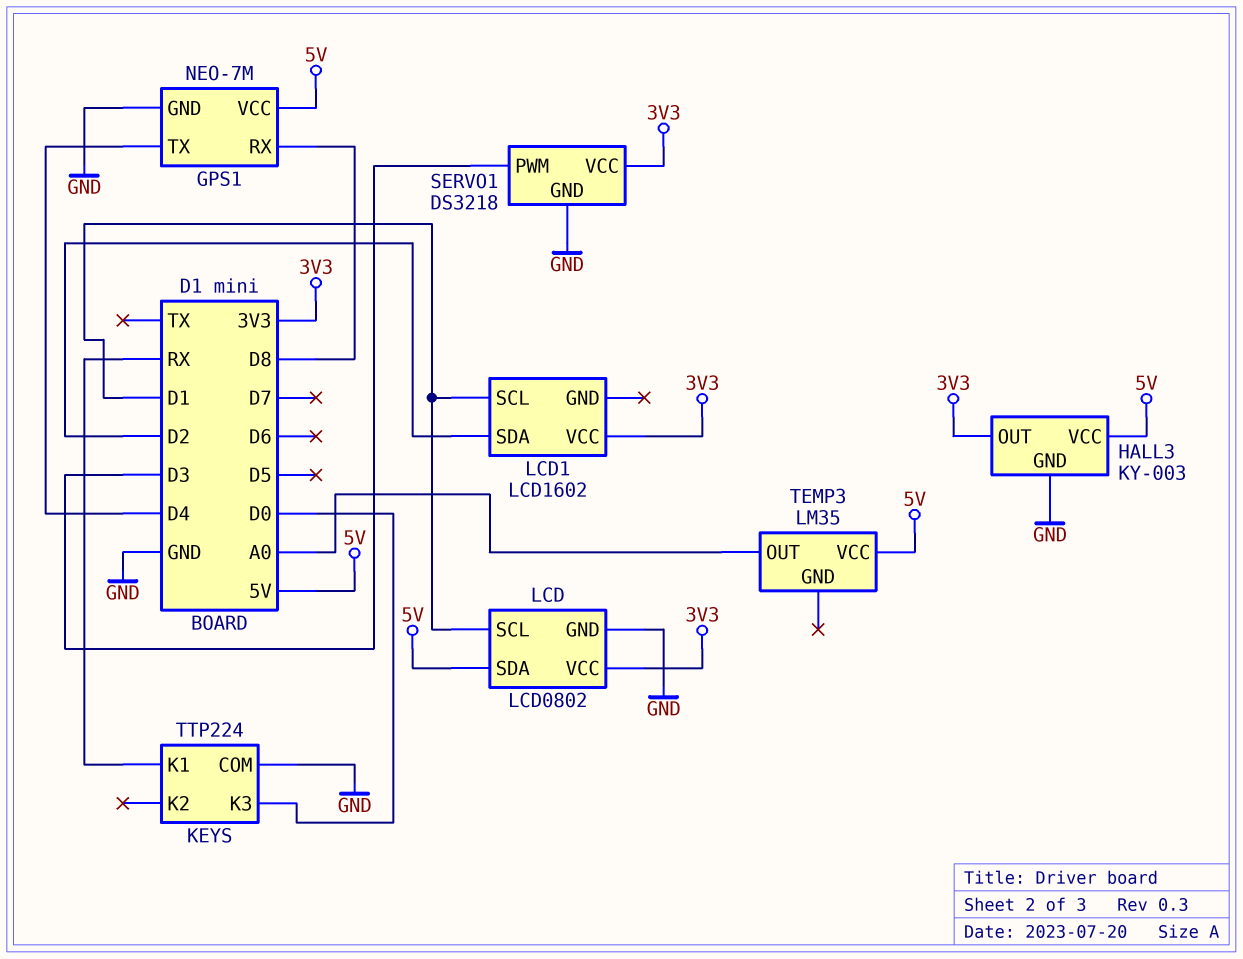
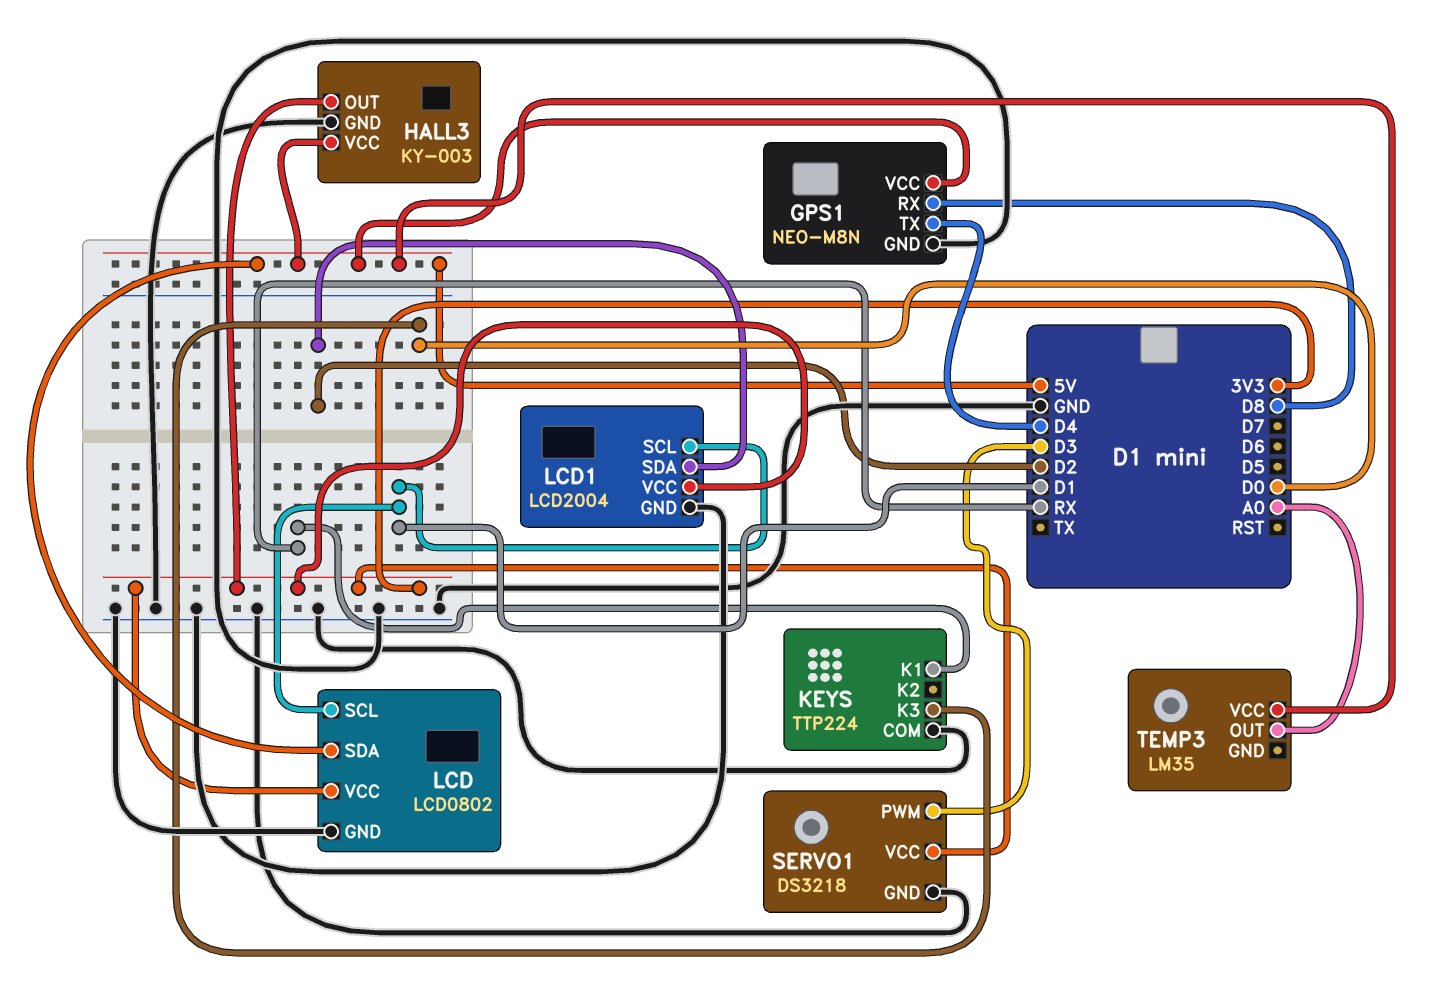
GPS1: NEO-7M -> NEO-M8N
LCD1: LCD1602 -> LCD2004
LCD1 pin GND: none -> GND

